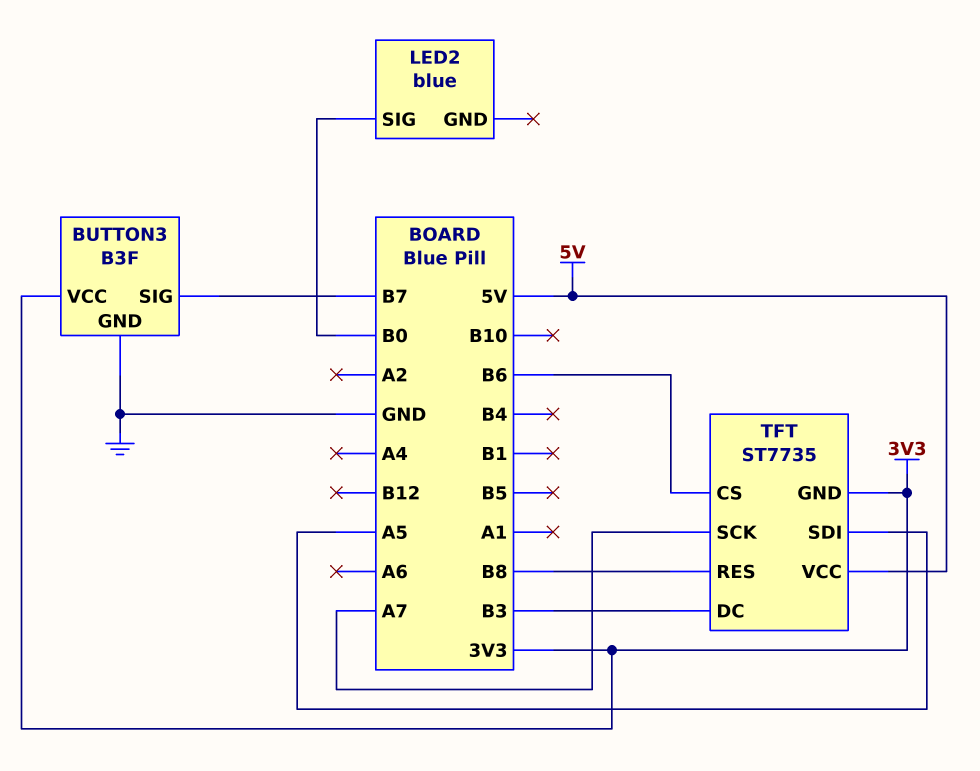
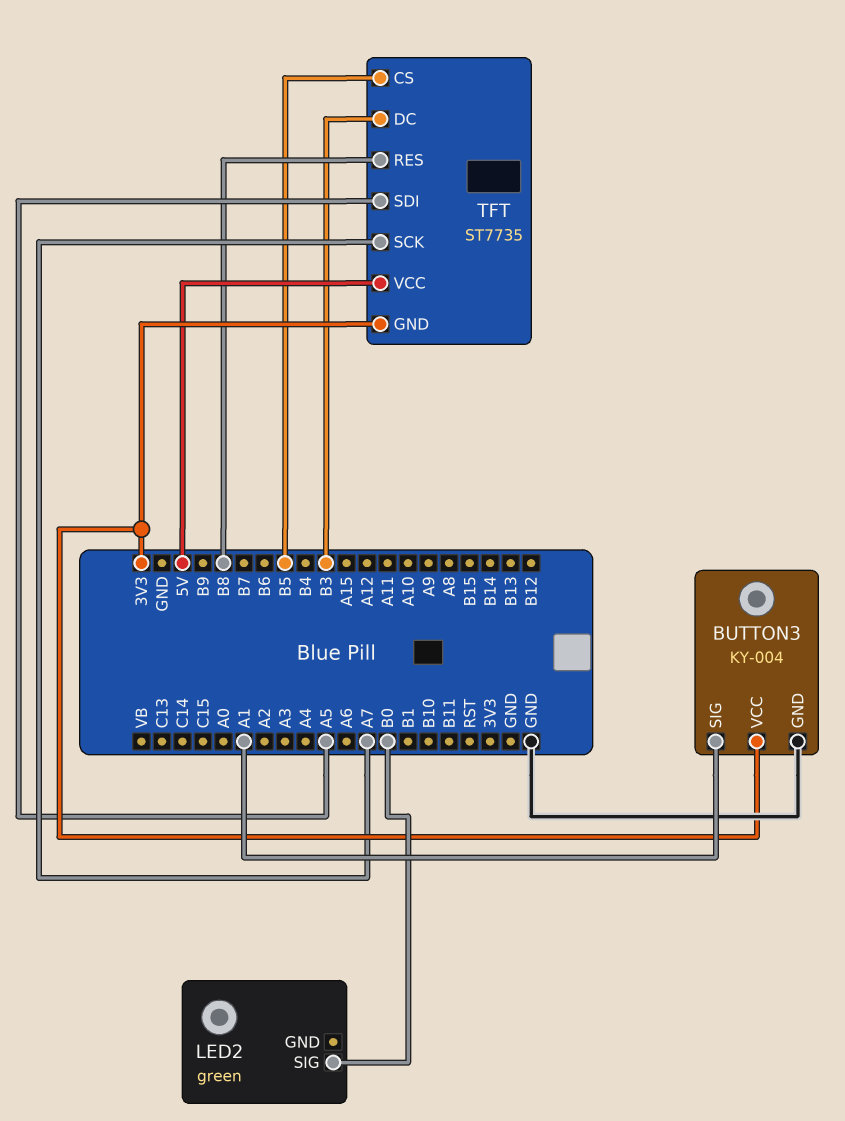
BUTTON3: B3F -> KY-004
BUTTON3 pin SIG: B7 -> A1
LED2: blue -> green
TFT pin CS: B6 -> B5

